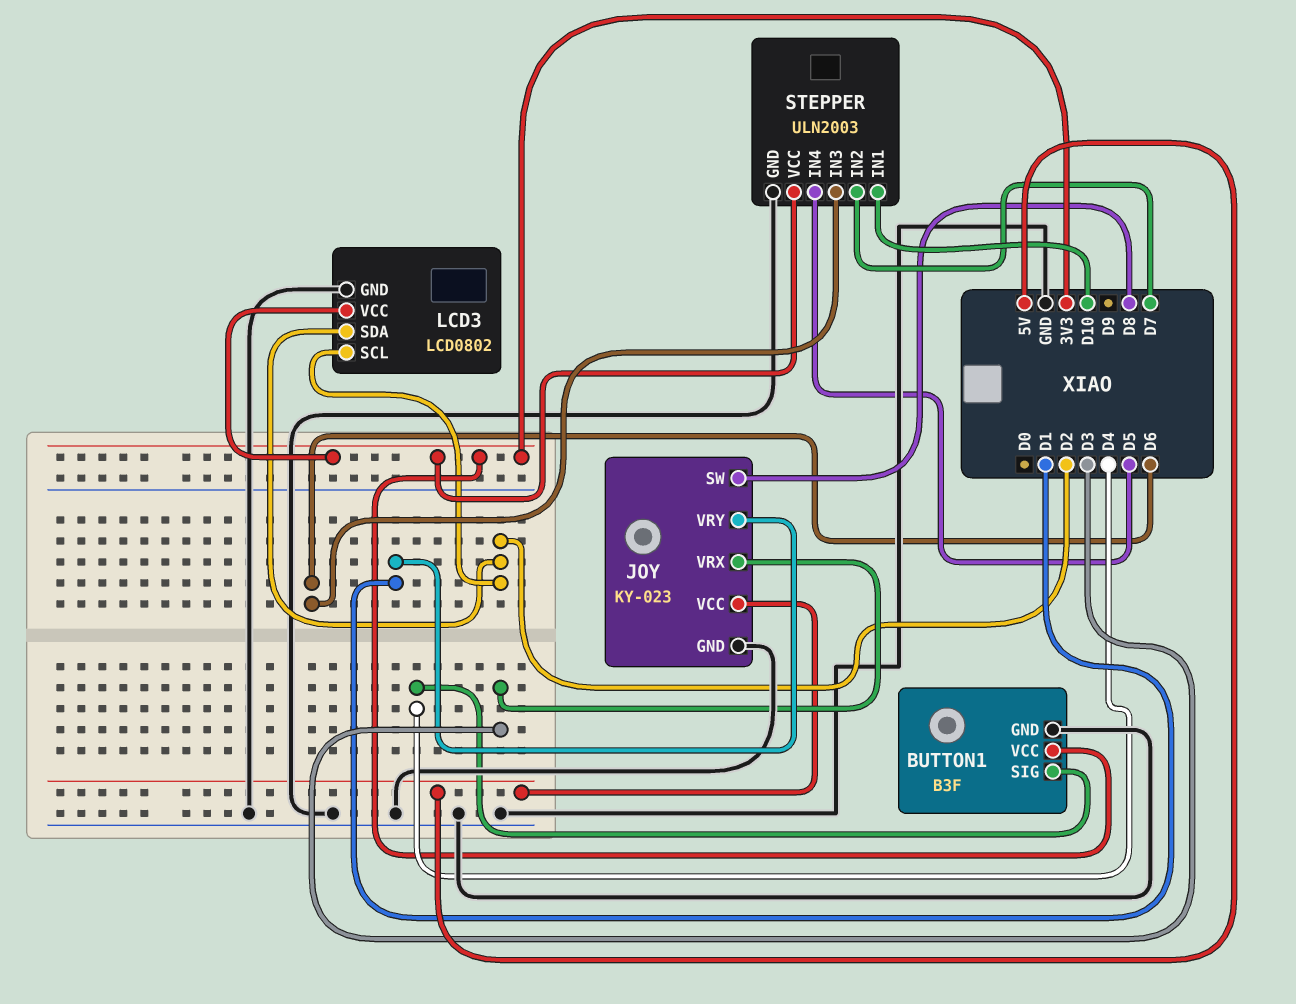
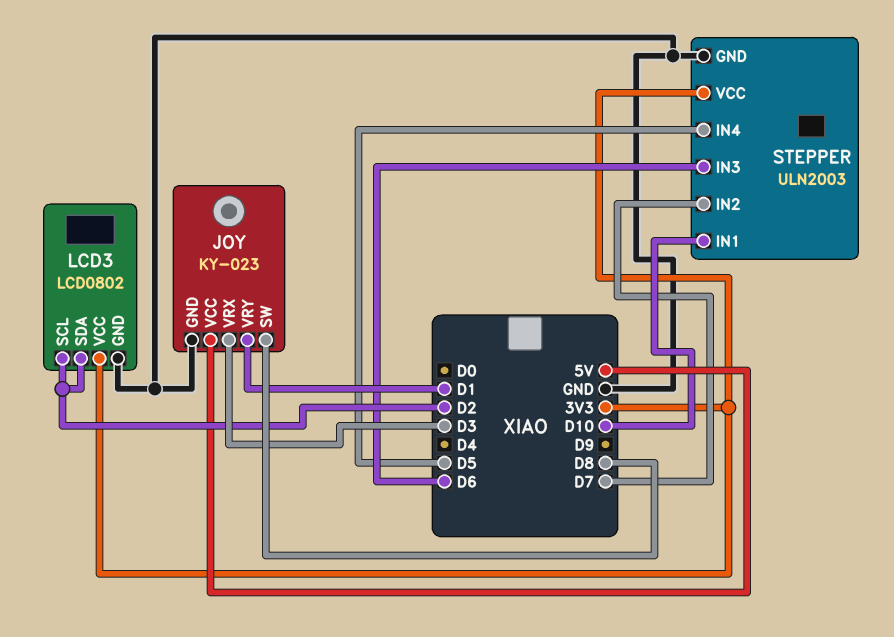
BUTTON1: B3F -> none
BUTTON1 pin GND: GND -> none
BUTTON1 pin SIG: D4 -> none
BUTTON1 pin VCC: 3V3 -> none

